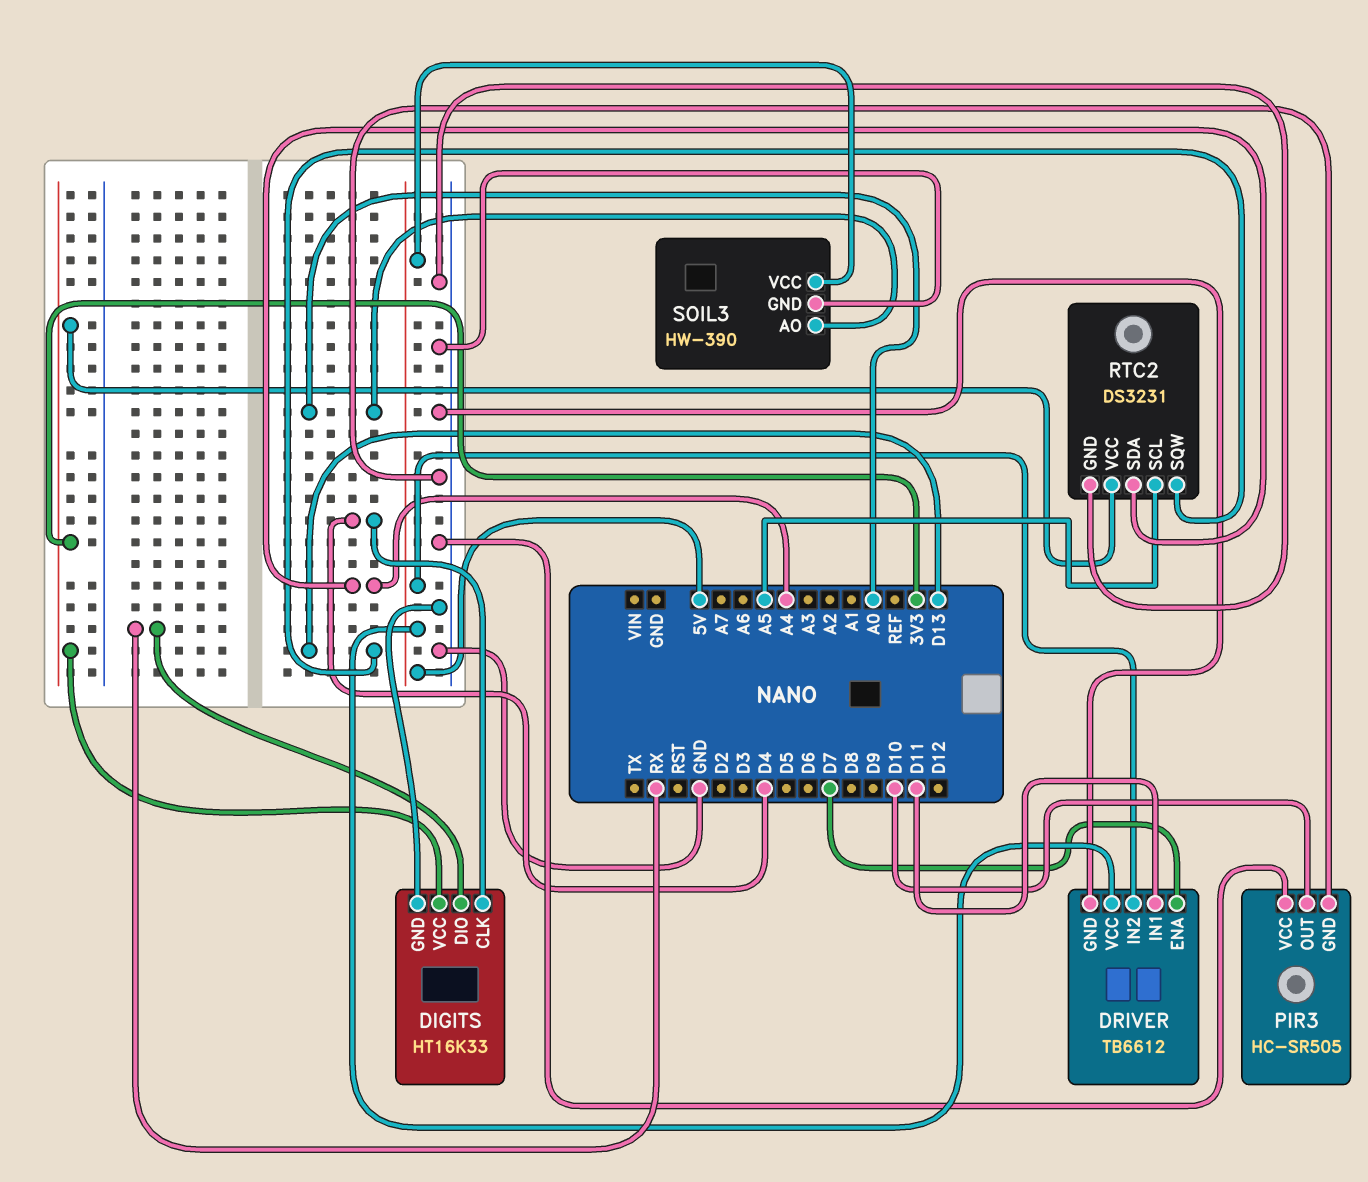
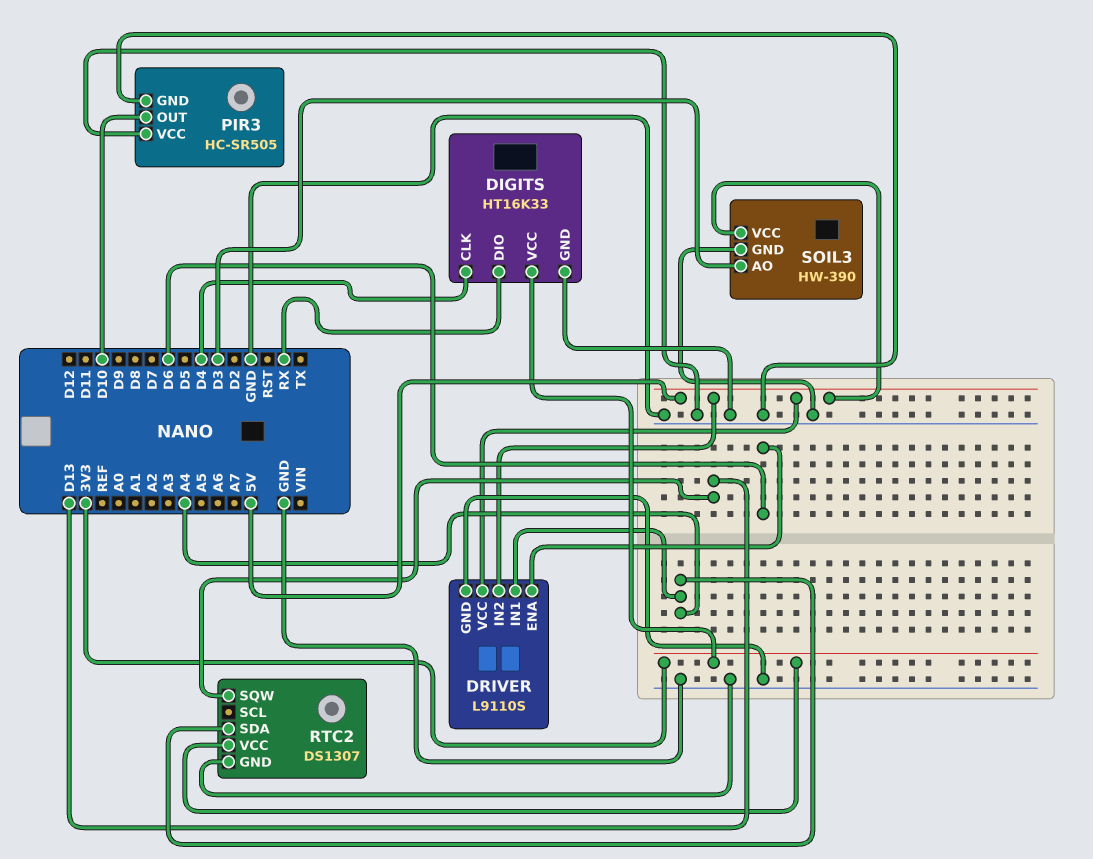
DRIVER: TB6612 -> L9110S
DRIVER pin ENA: D7 -> D6
DRIVER pin IN1: D11 -> A4
RTC2: DS3231 -> DS1307
RTC2 pin SCL: A5 -> none
SOIL3 pin AO: A0 -> D3

